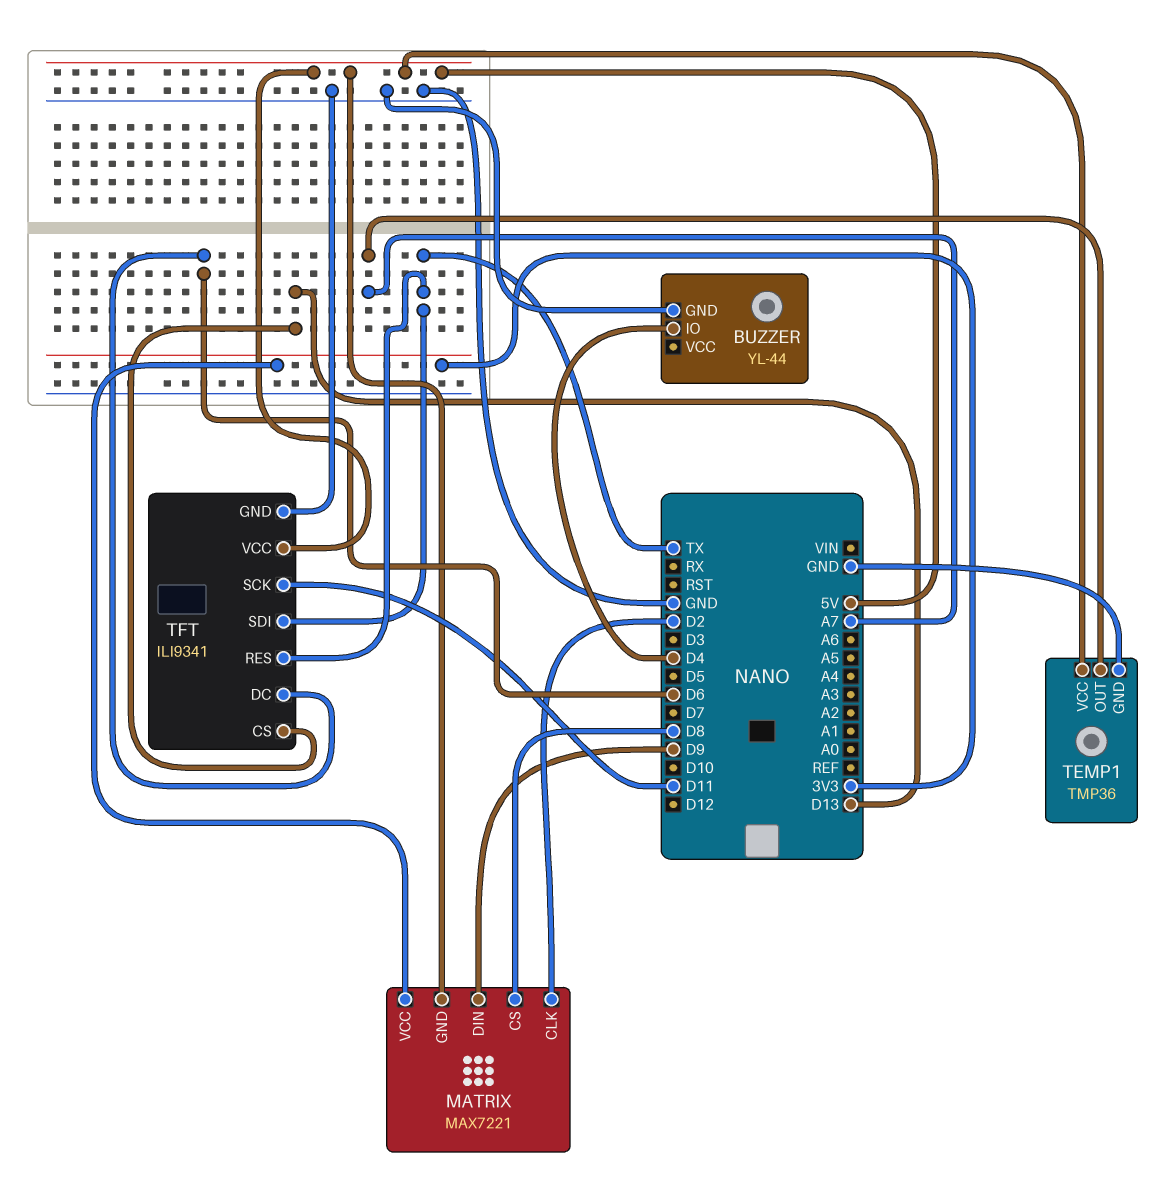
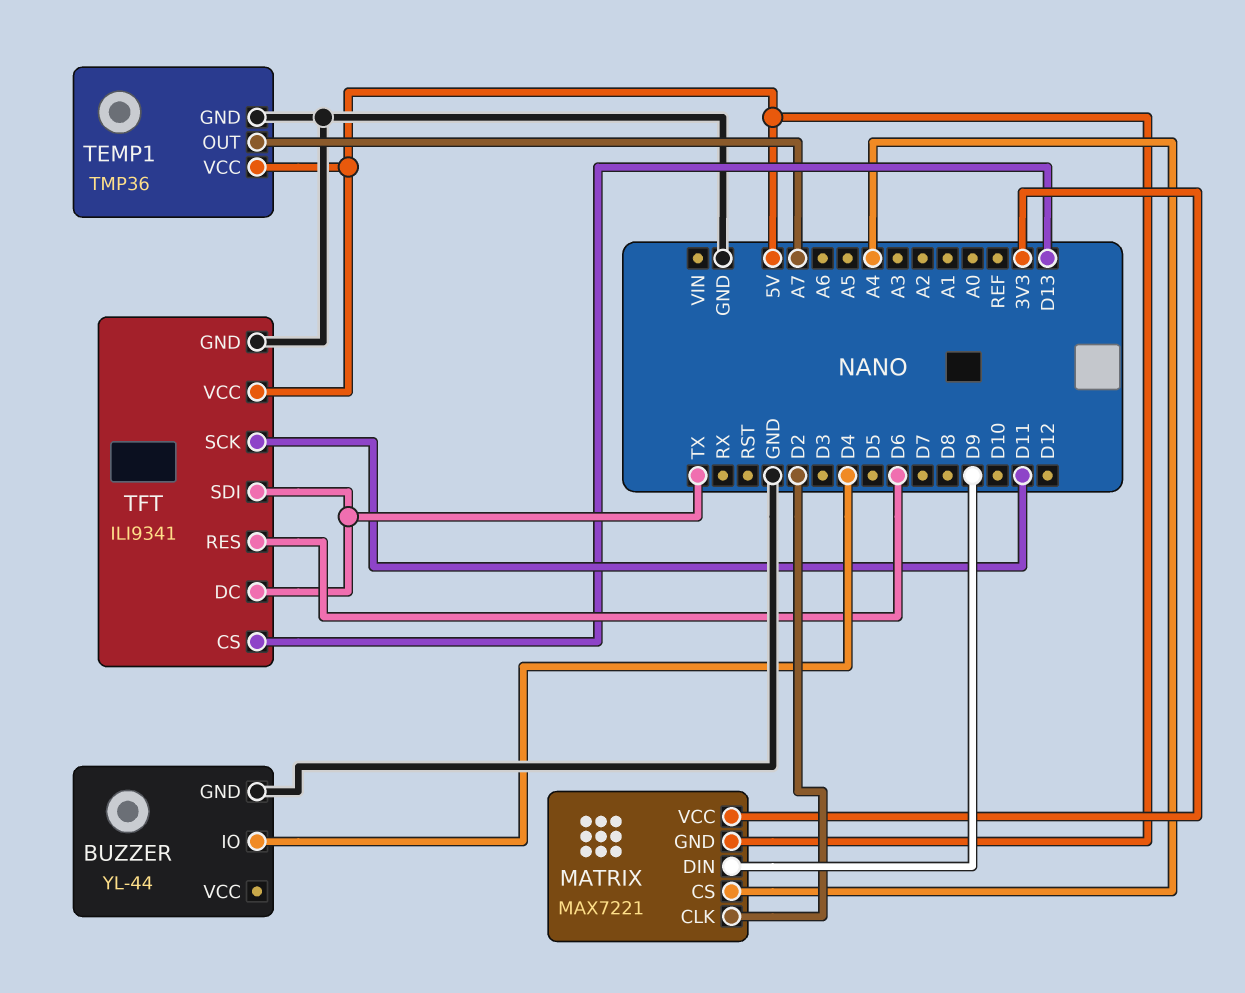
MATRIX pin CS: D8 -> A4
TFT pin DC: D6 -> TX
TFT pin RES: TX -> D6

